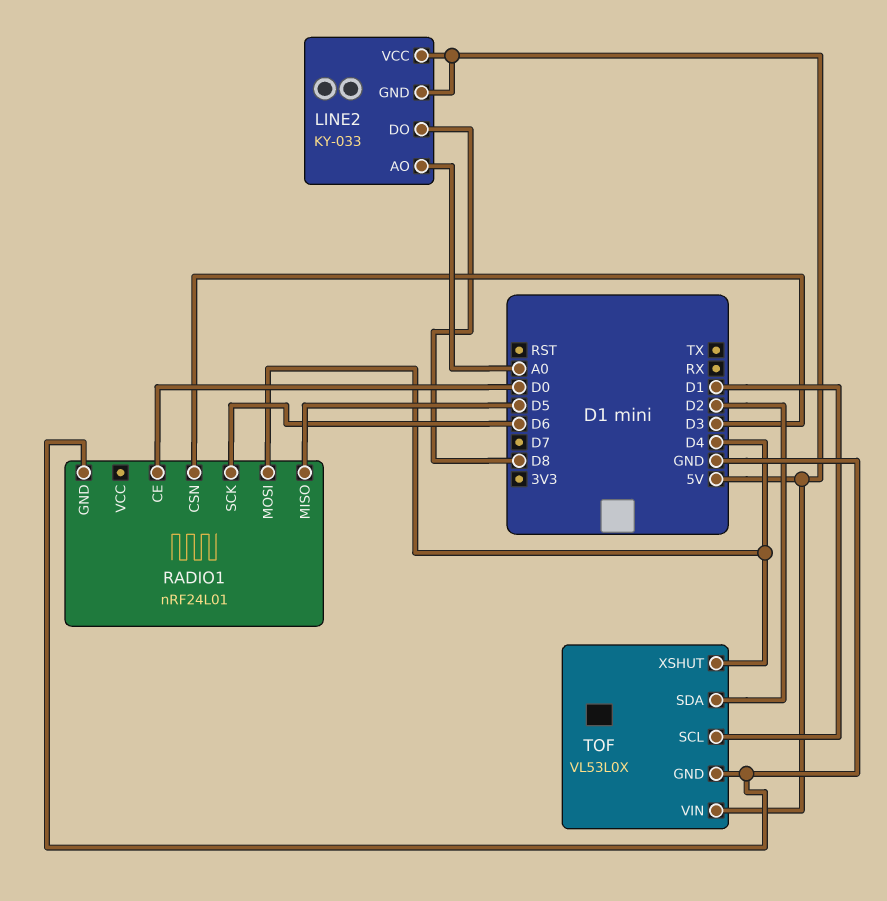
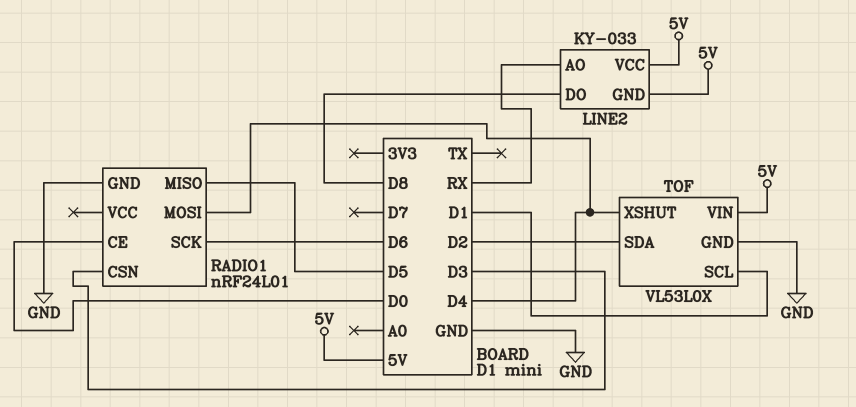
LINE2 pin AO: A0 -> RX

